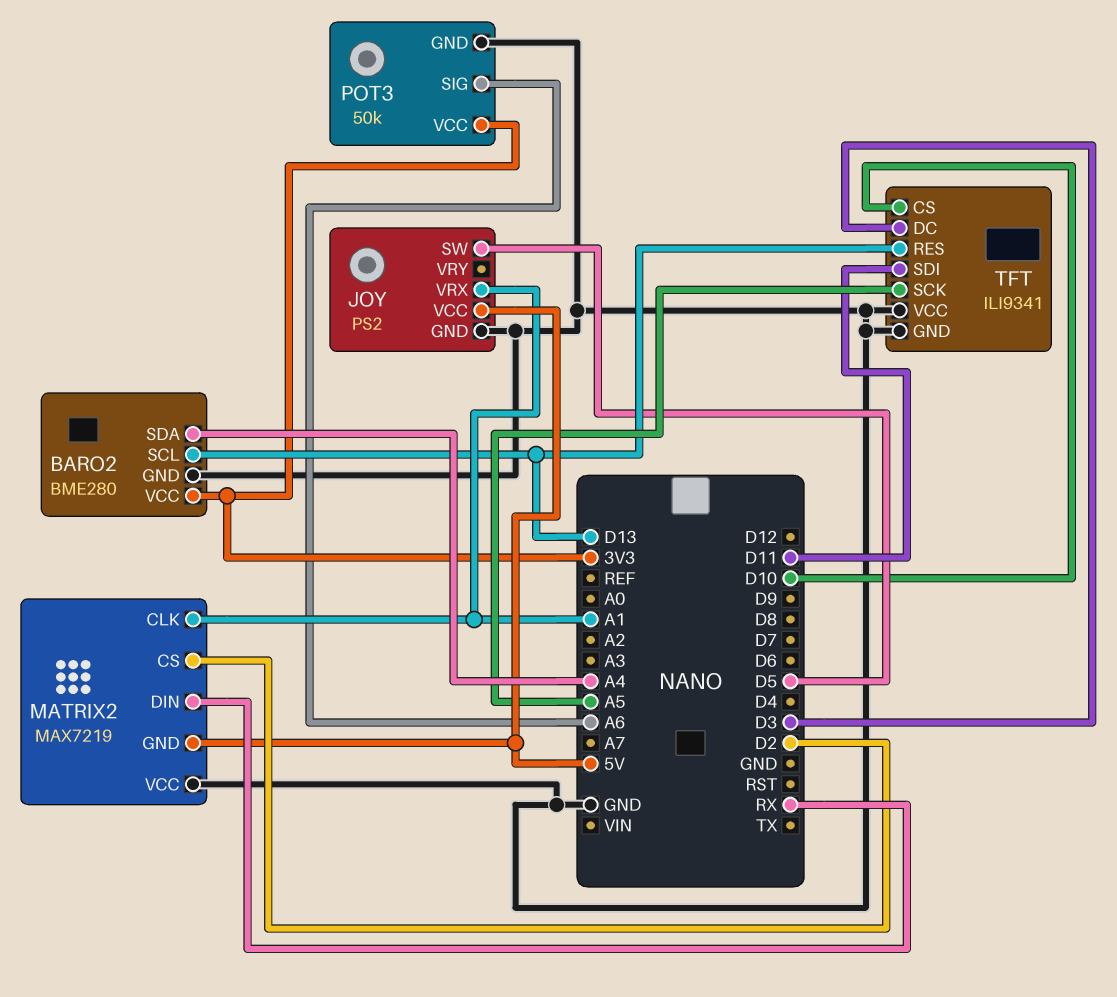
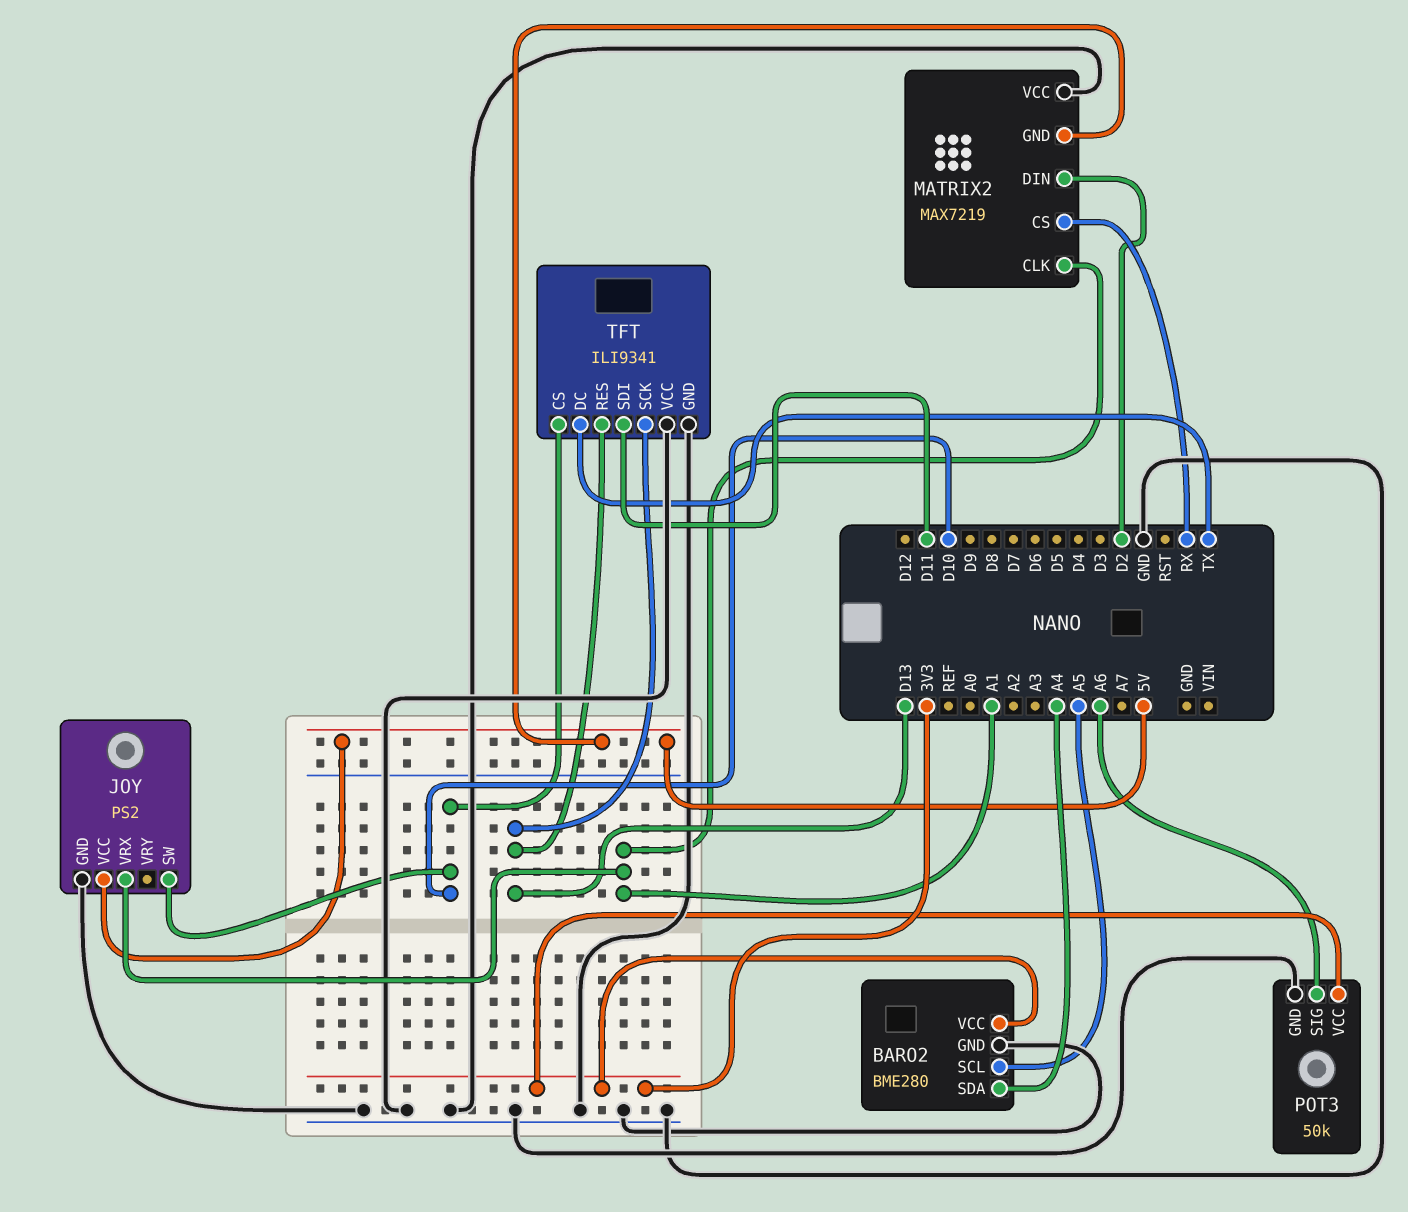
BARO2 pin SCL: D13 -> A5
JOY pin SW: D5 -> D10
MATRIX2 pin CS: D2 -> RX
MATRIX2 pin DIN: RX -> D2
TFT pin DC: D3 -> TX
TFT pin SCK: A5 -> D13

